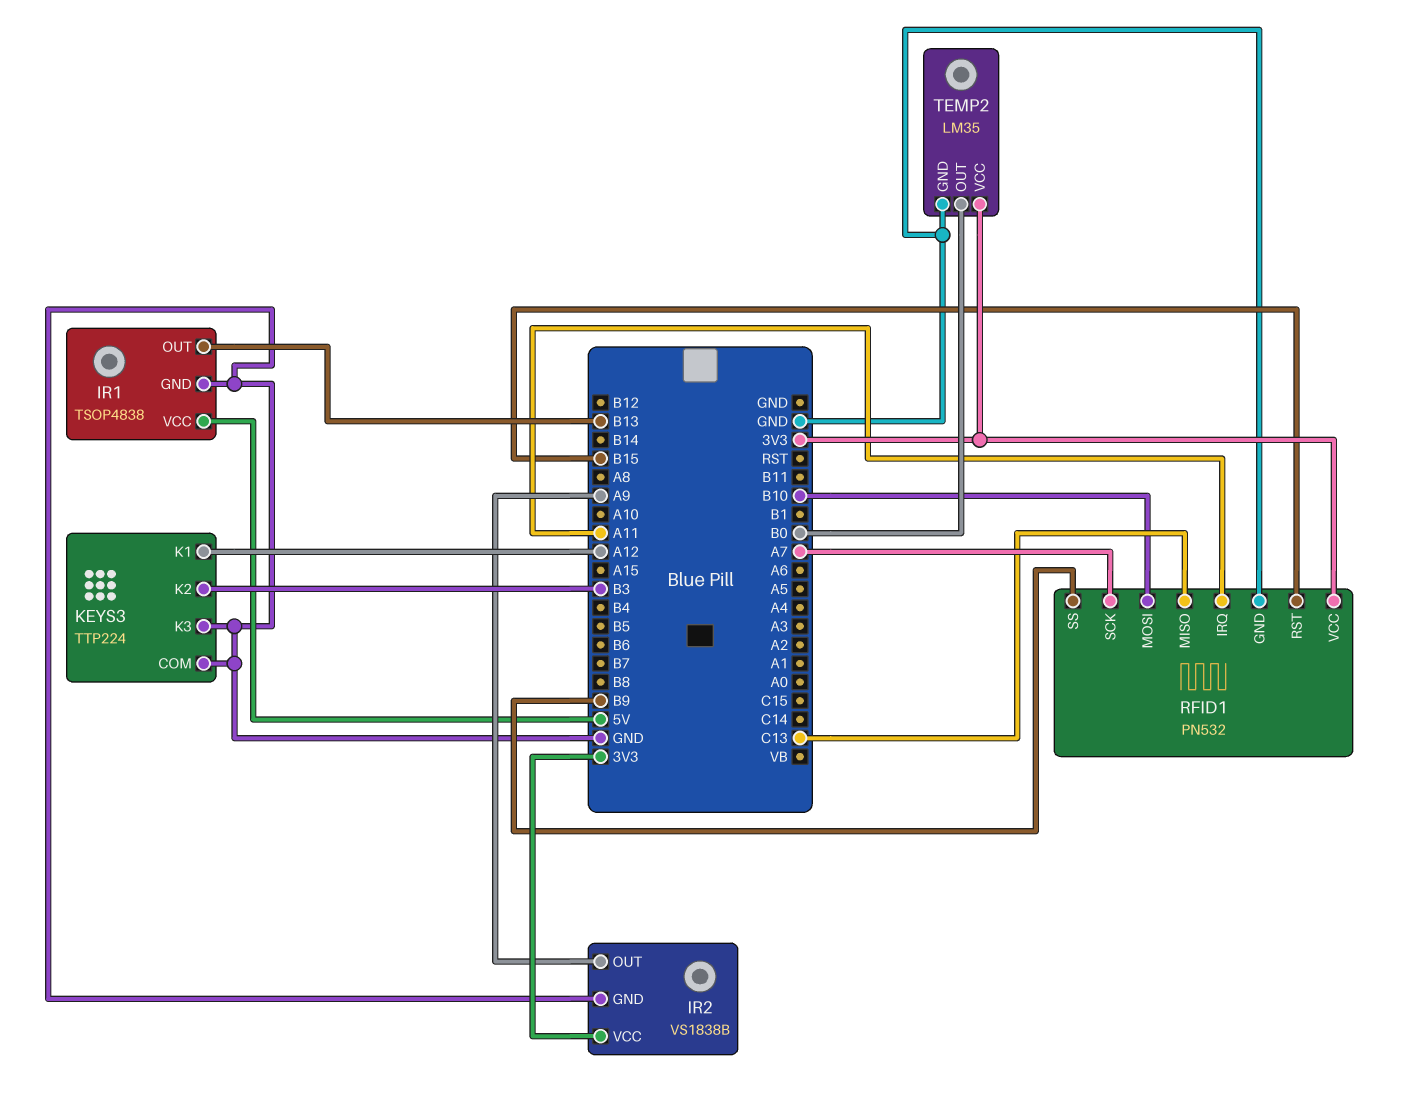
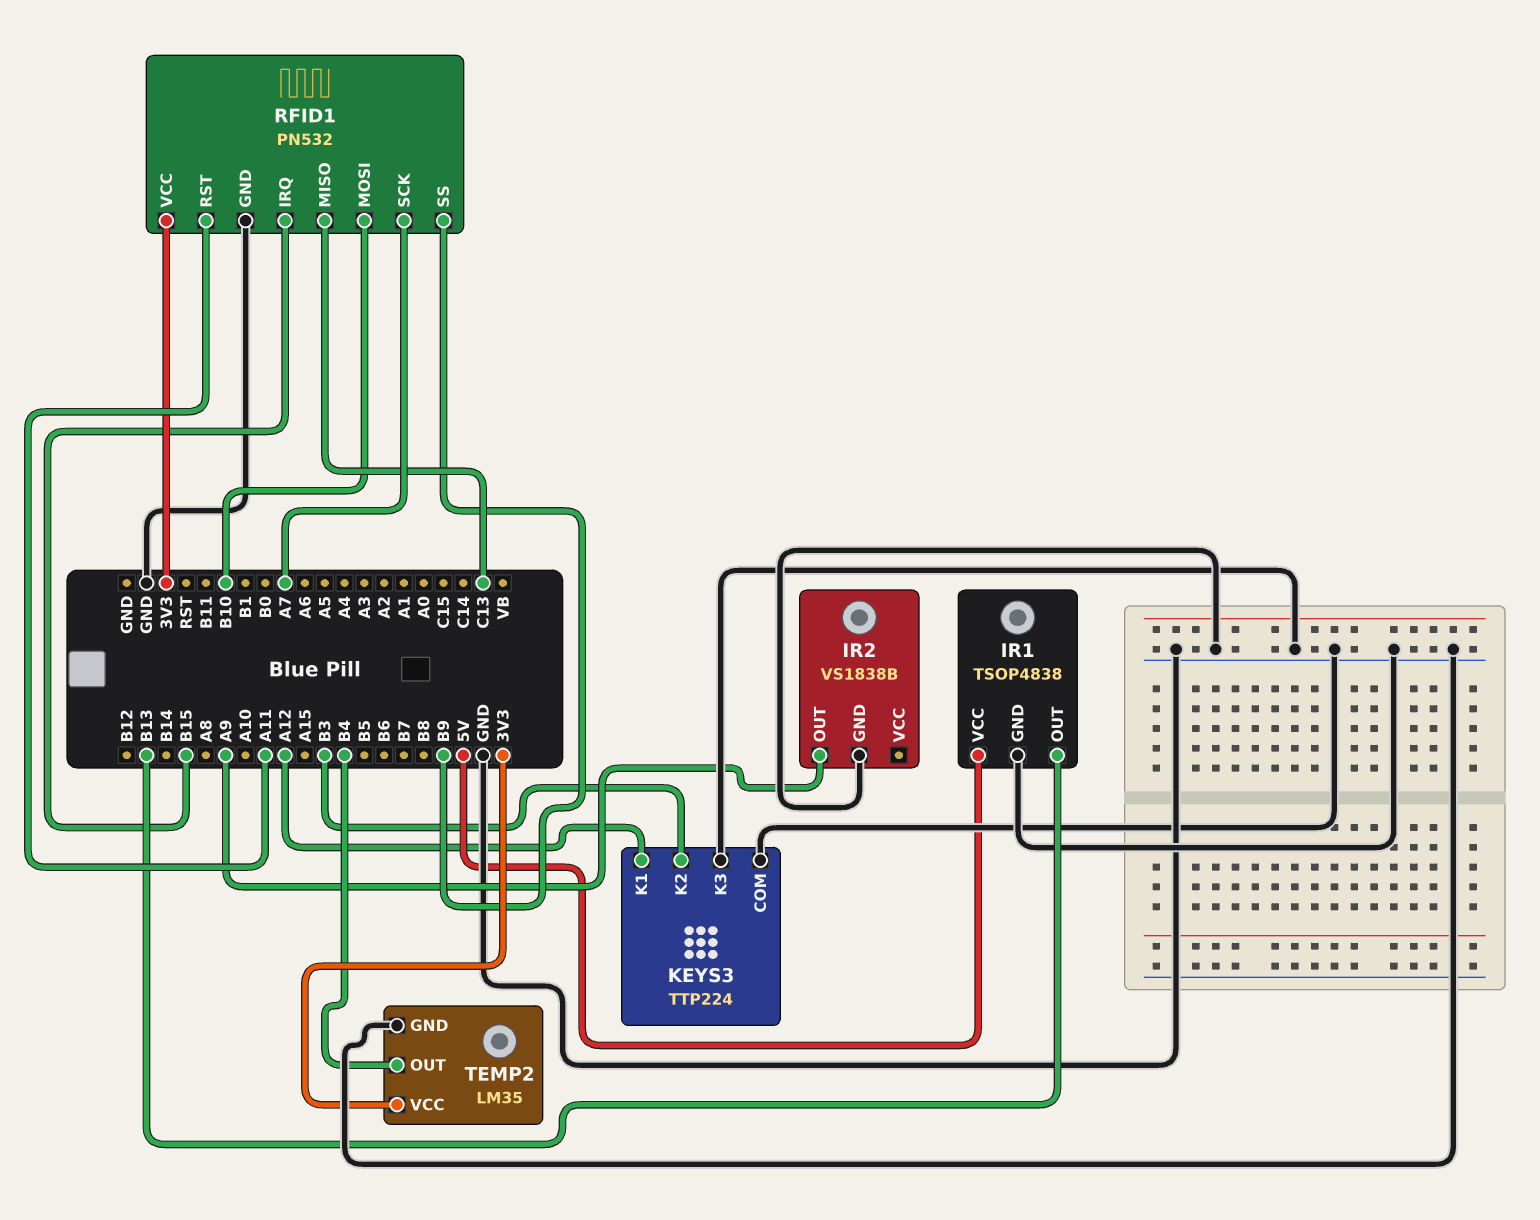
IR2 pin VCC: 3V3 -> none
RFID1 pin IRQ: A11 -> B15
RFID1 pin RST: B15 -> A11
TEMP2 pin OUT: B0 -> B4

